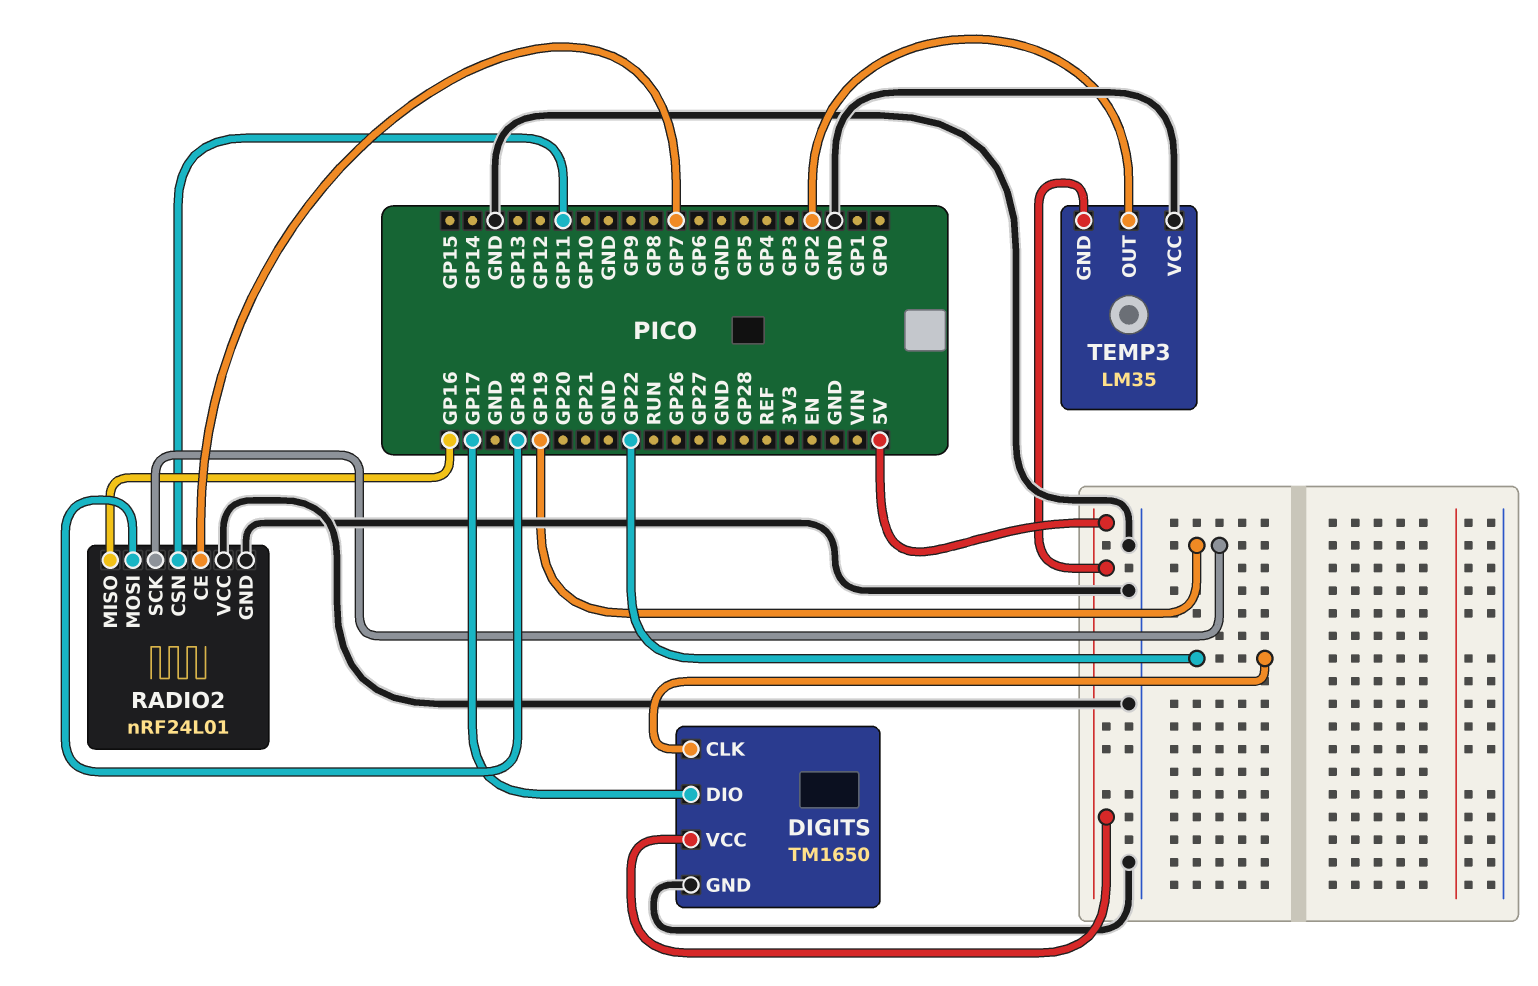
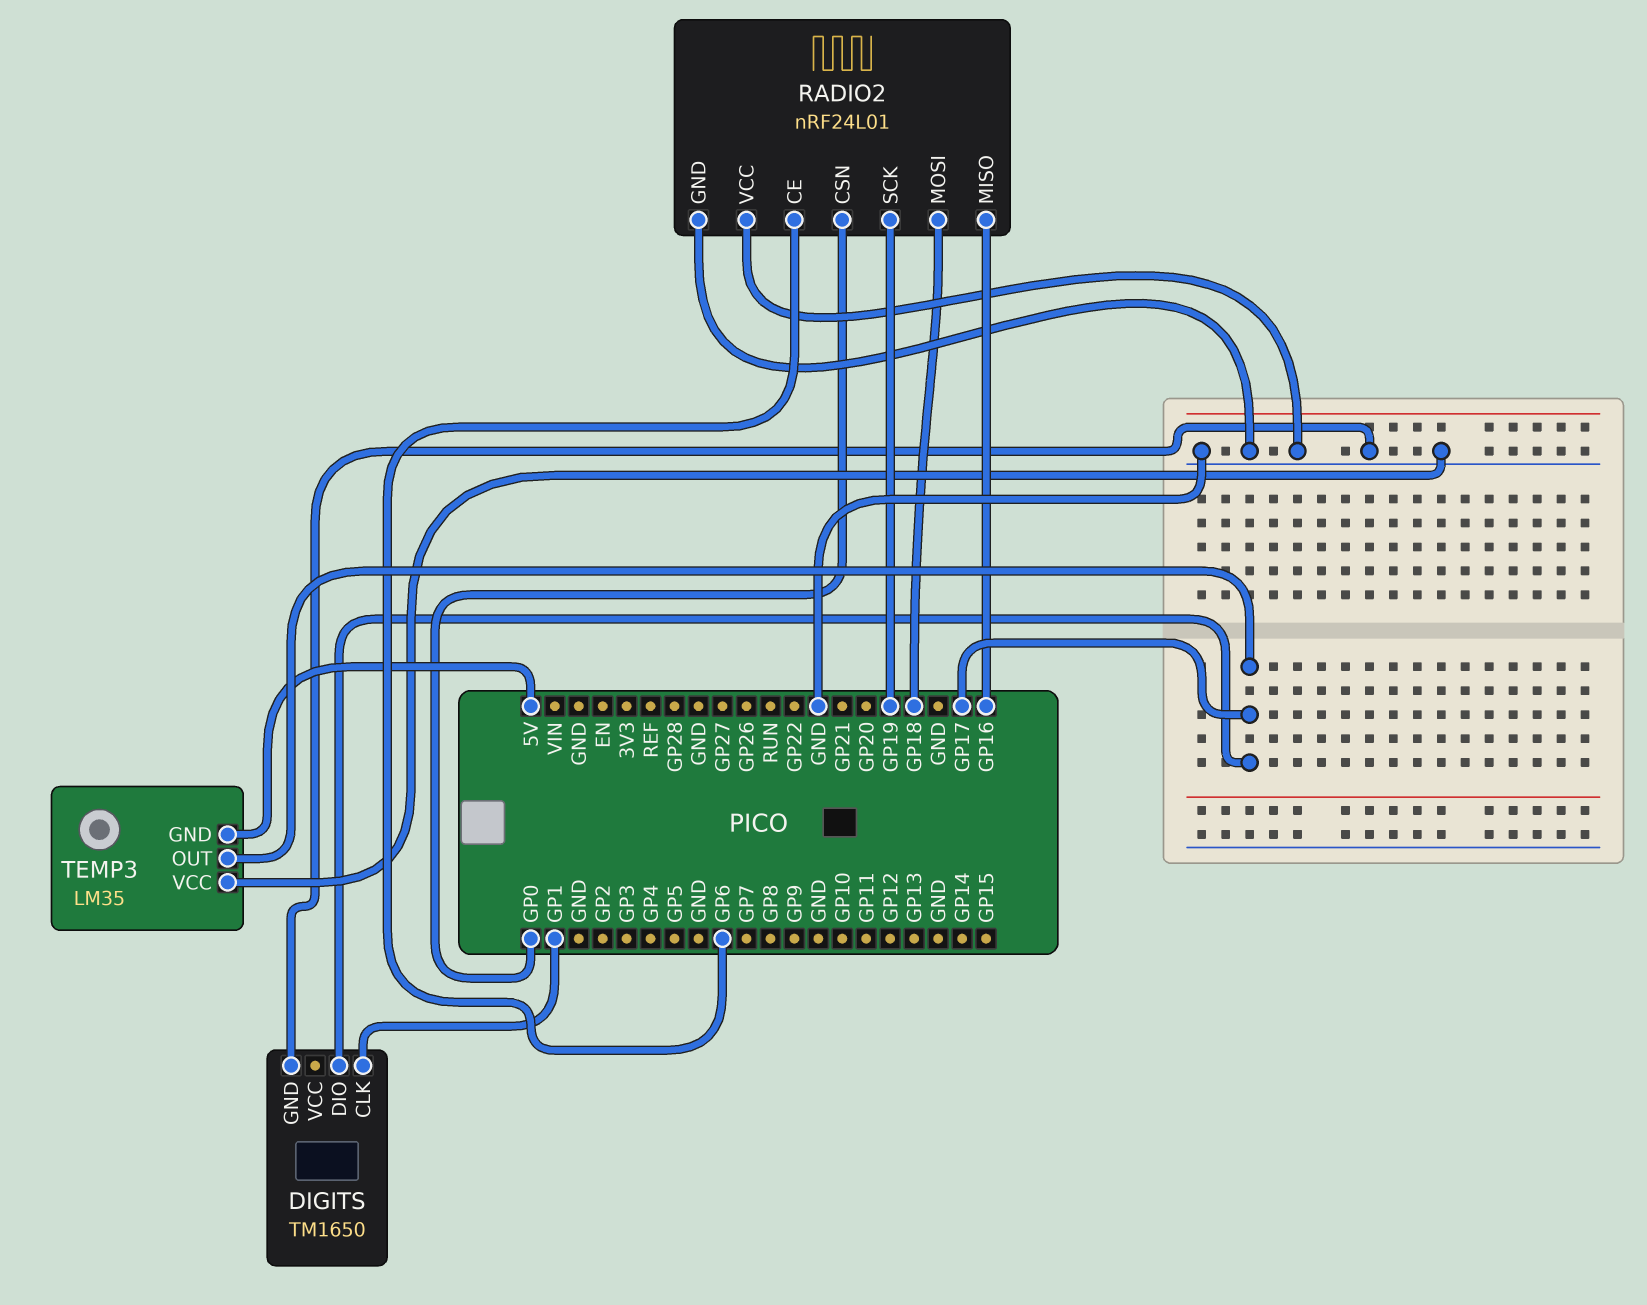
DIGITS pin CLK: GP22 -> GP1
DIGITS pin VCC: 5V -> none
RADIO2 pin CE: GP7 -> GP6
RADIO2 pin CSN: GP11 -> GP0
TEMP3 pin OUT: GP2 -> GP17

